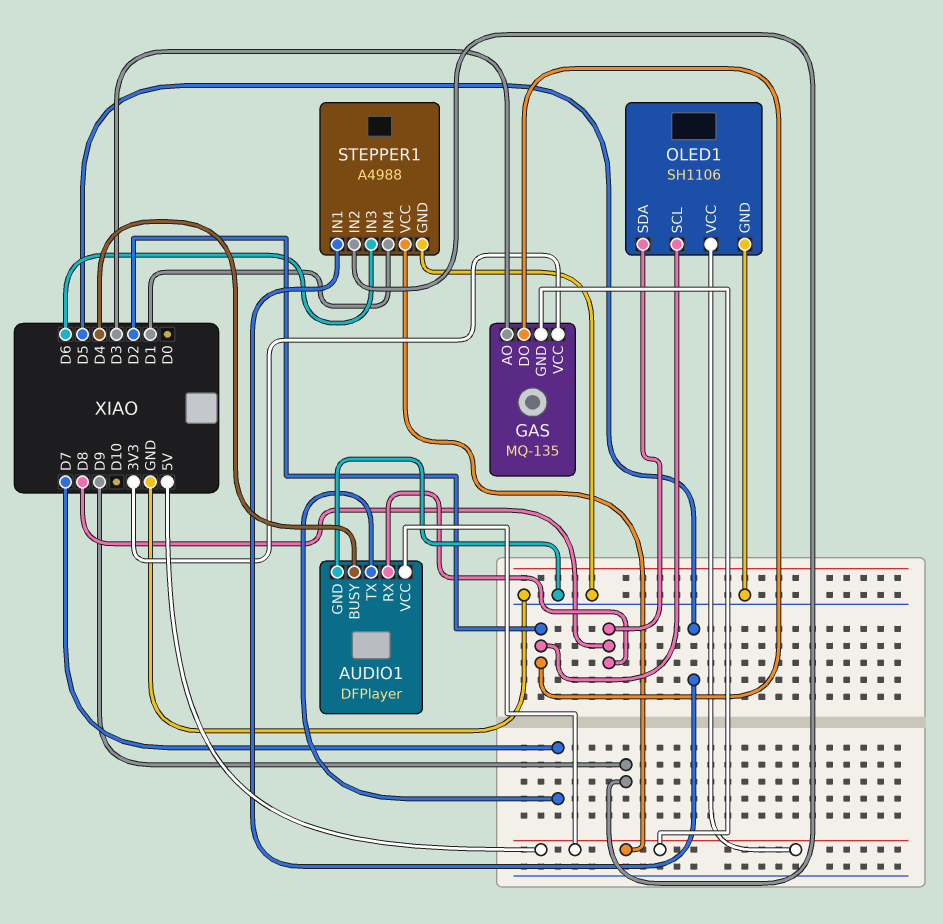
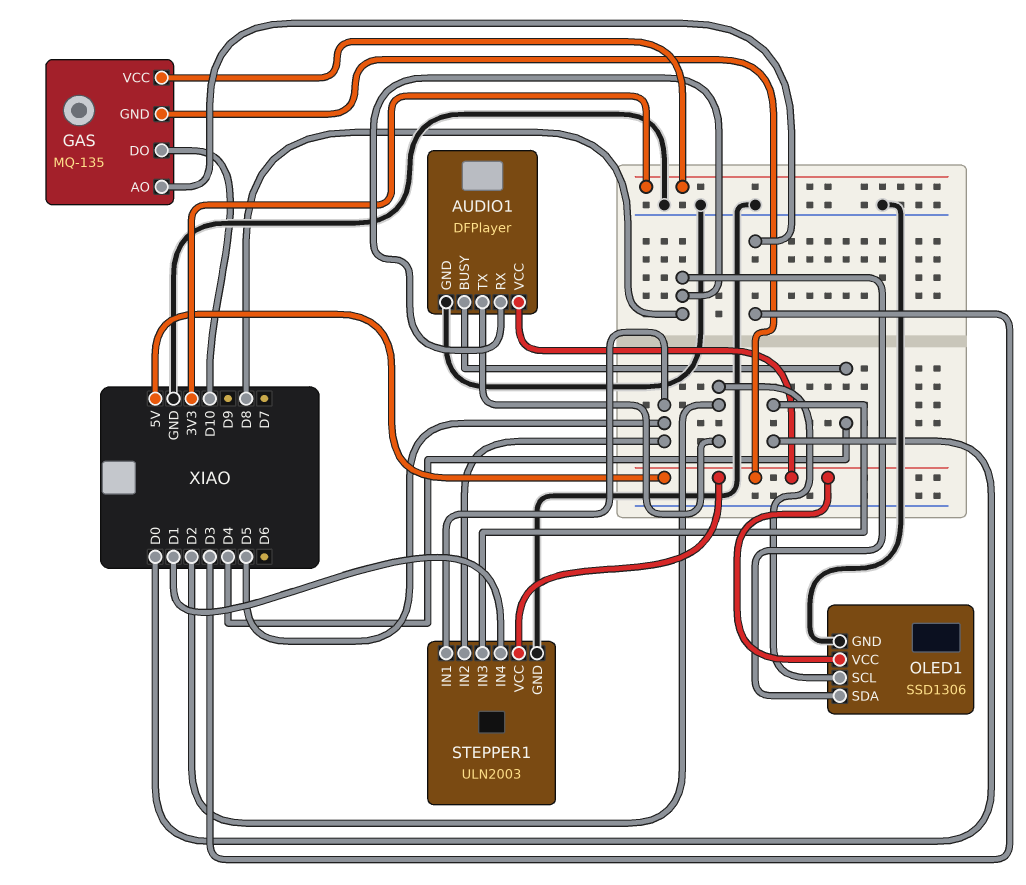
AUDIO1 pin TX: D7 -> D2
GAS pin DO: D2 -> D10
OLED1: SH1106 -> SSD1306
STEPPER1: A4988 -> ULN2003
STEPPER1 pin IN2: D9 -> D5
STEPPER1 pin IN3: D6 -> D0

